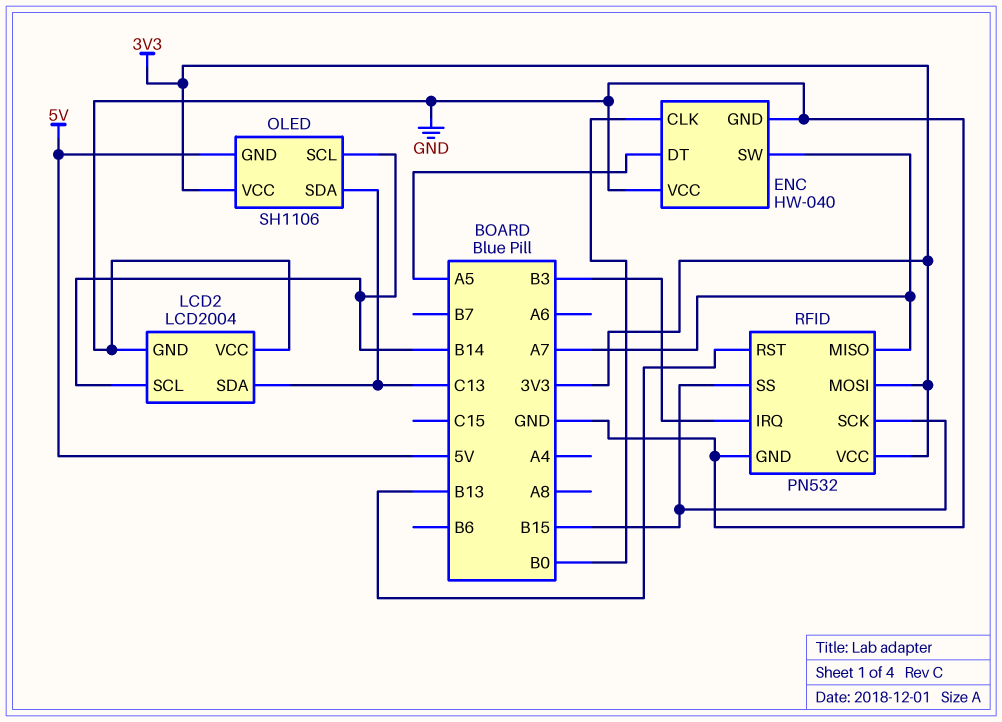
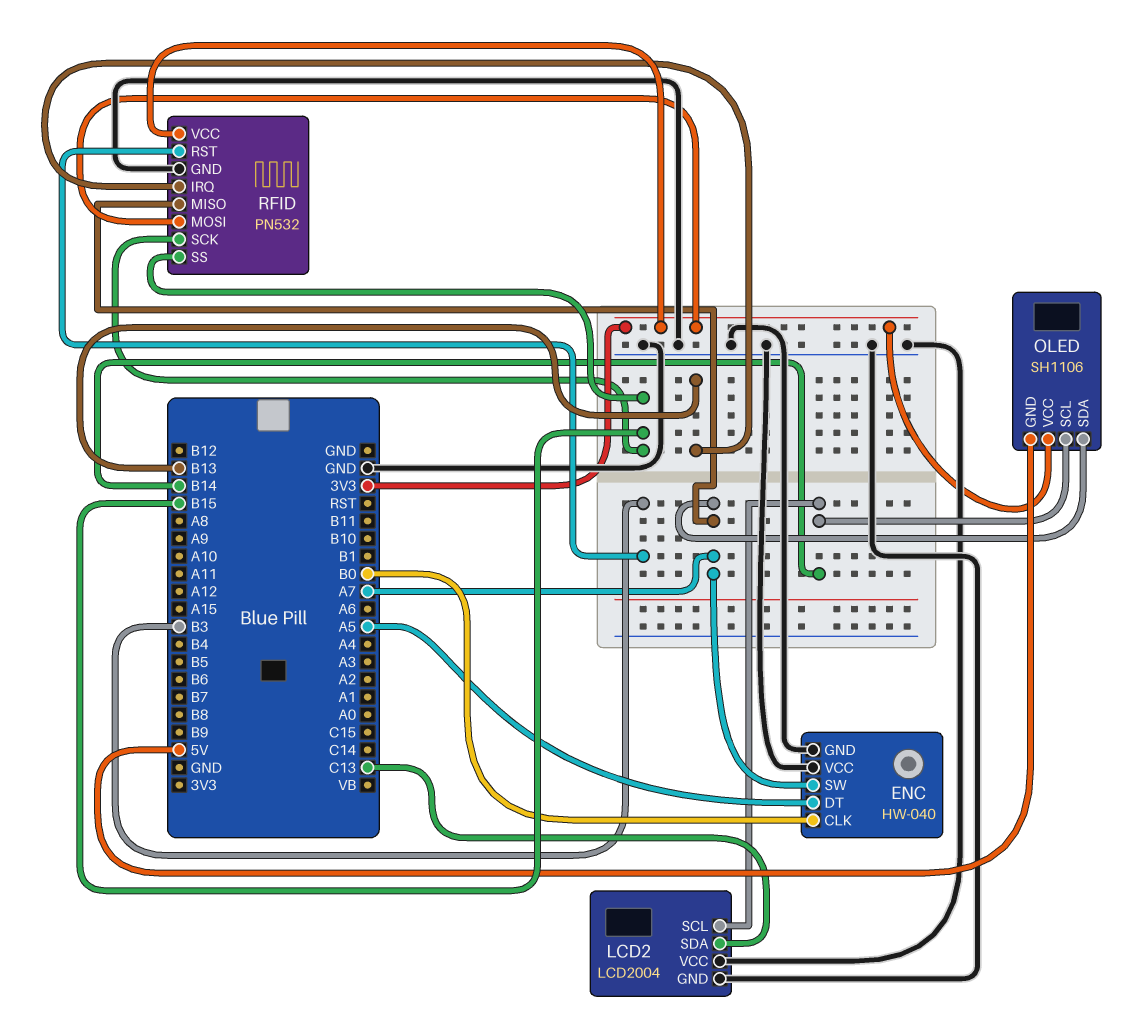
OLED pin SDA: C13 -> A7
RFID pin IRQ: B3 -> B13
RFID pin RST: B13 -> B3

